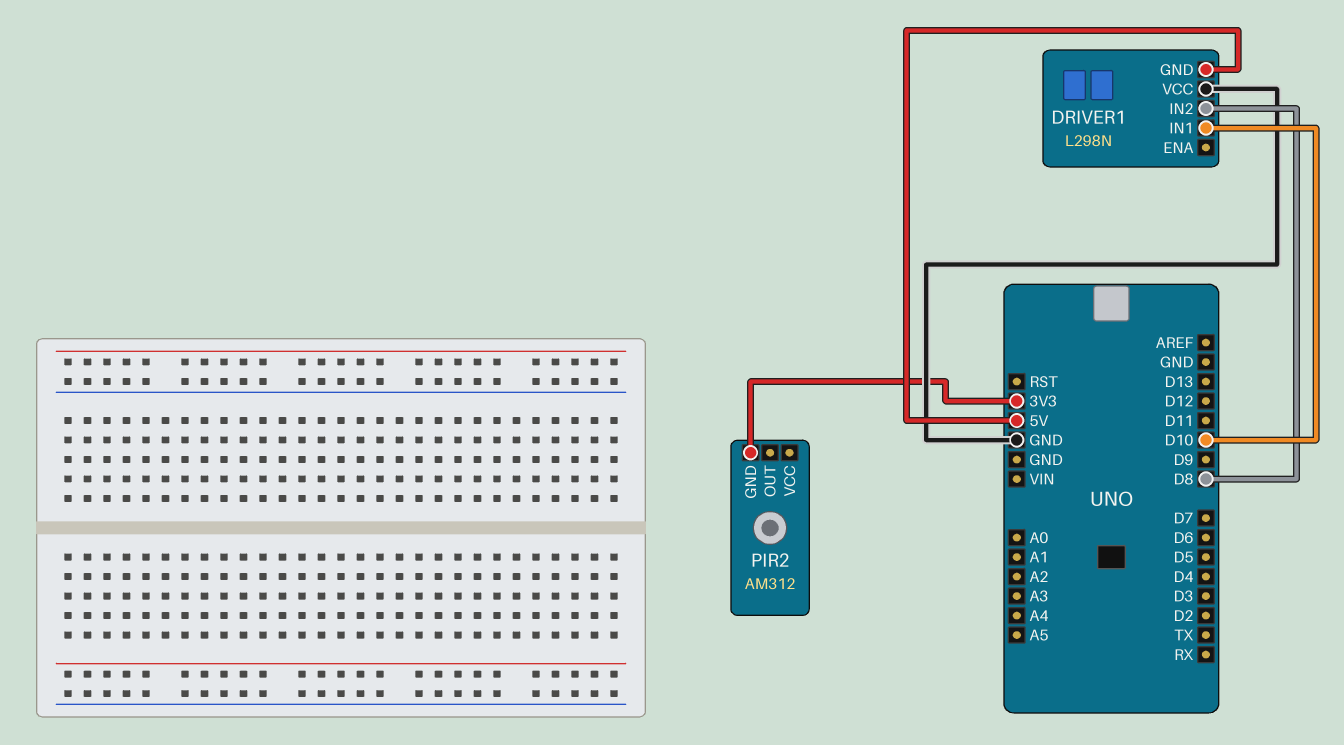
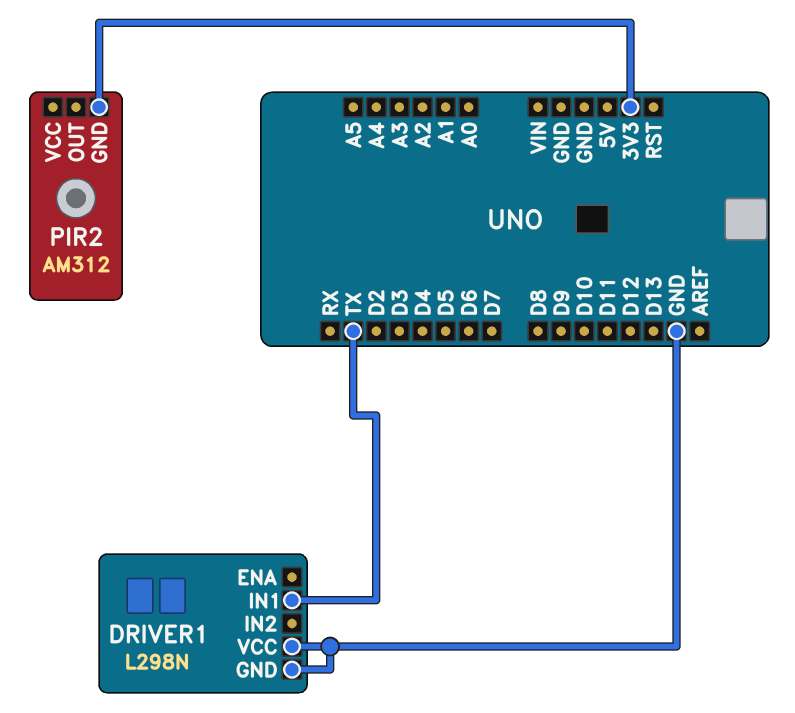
DRIVER1 pin GND: 5V -> GND
DRIVER1 pin IN1: D10 -> TX
DRIVER1 pin IN2: D8 -> none

